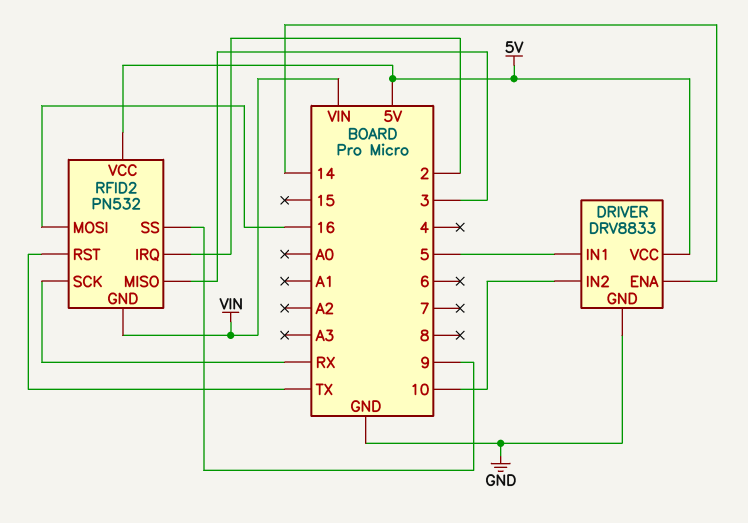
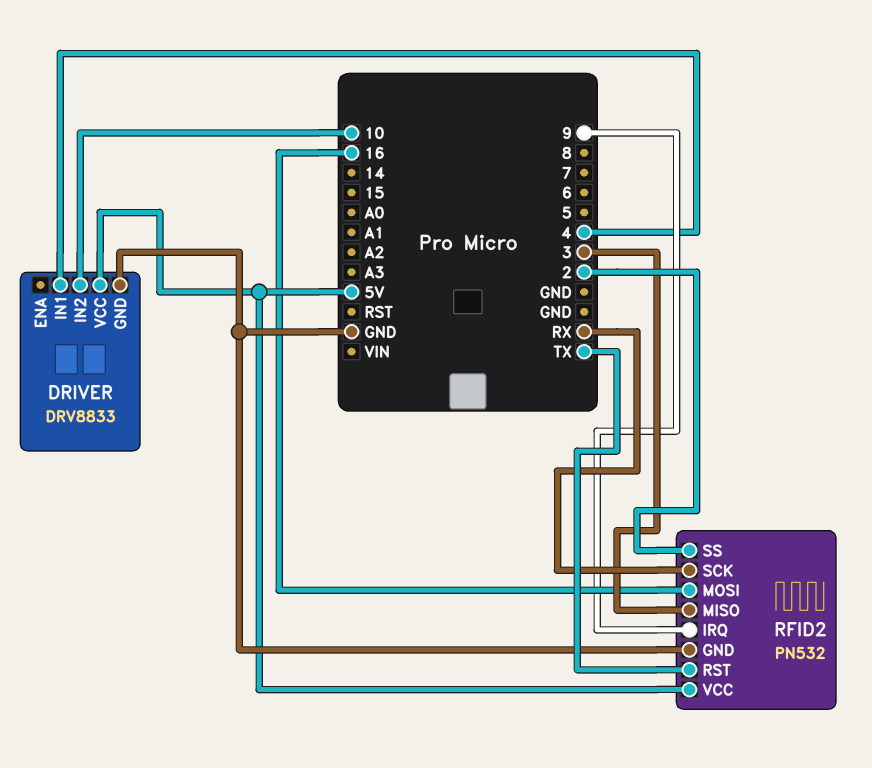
DRIVER pin ENA: 14 -> none
DRIVER pin IN1: 5 -> 4
RFID2 pin GND: VIN -> GND
RFID2 pin IRQ: 2 -> 9
RFID2 pin SS: 9 -> 2

